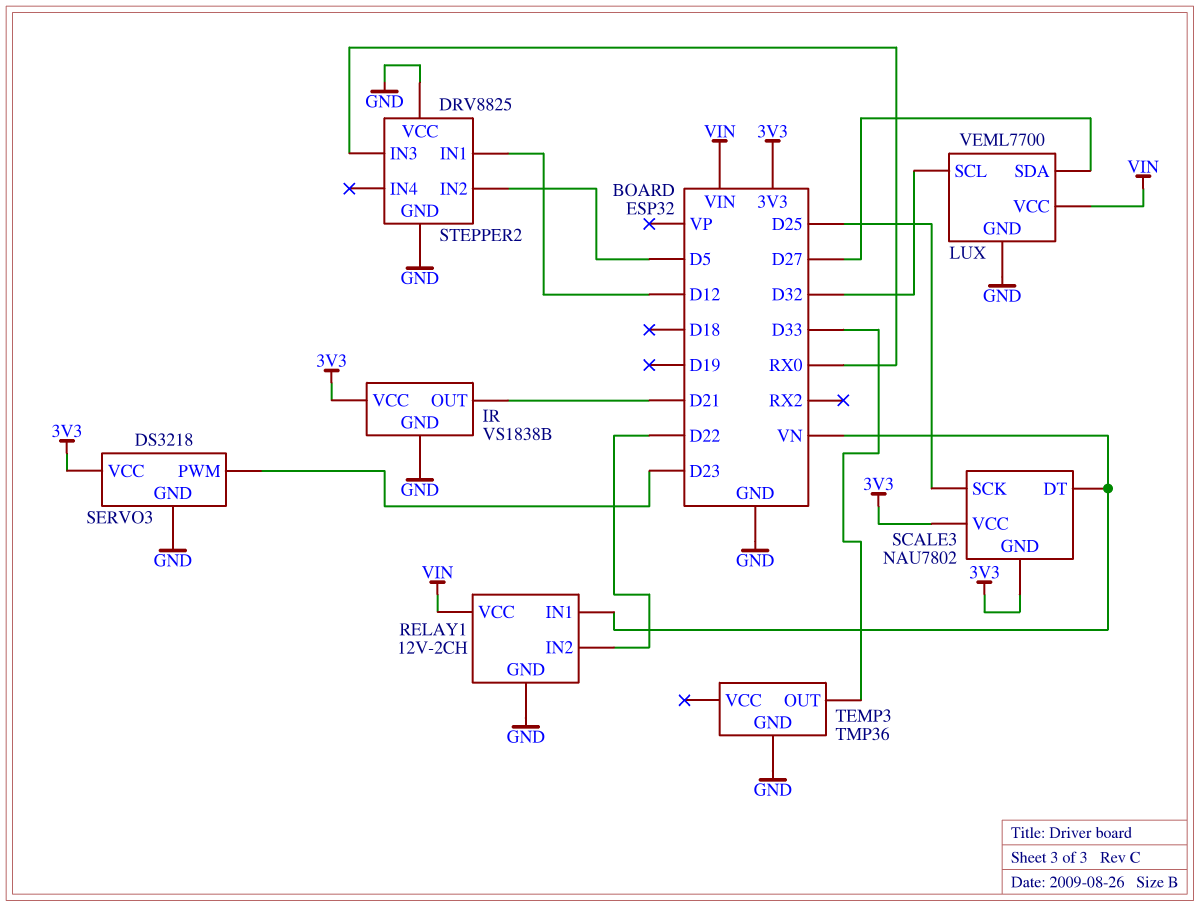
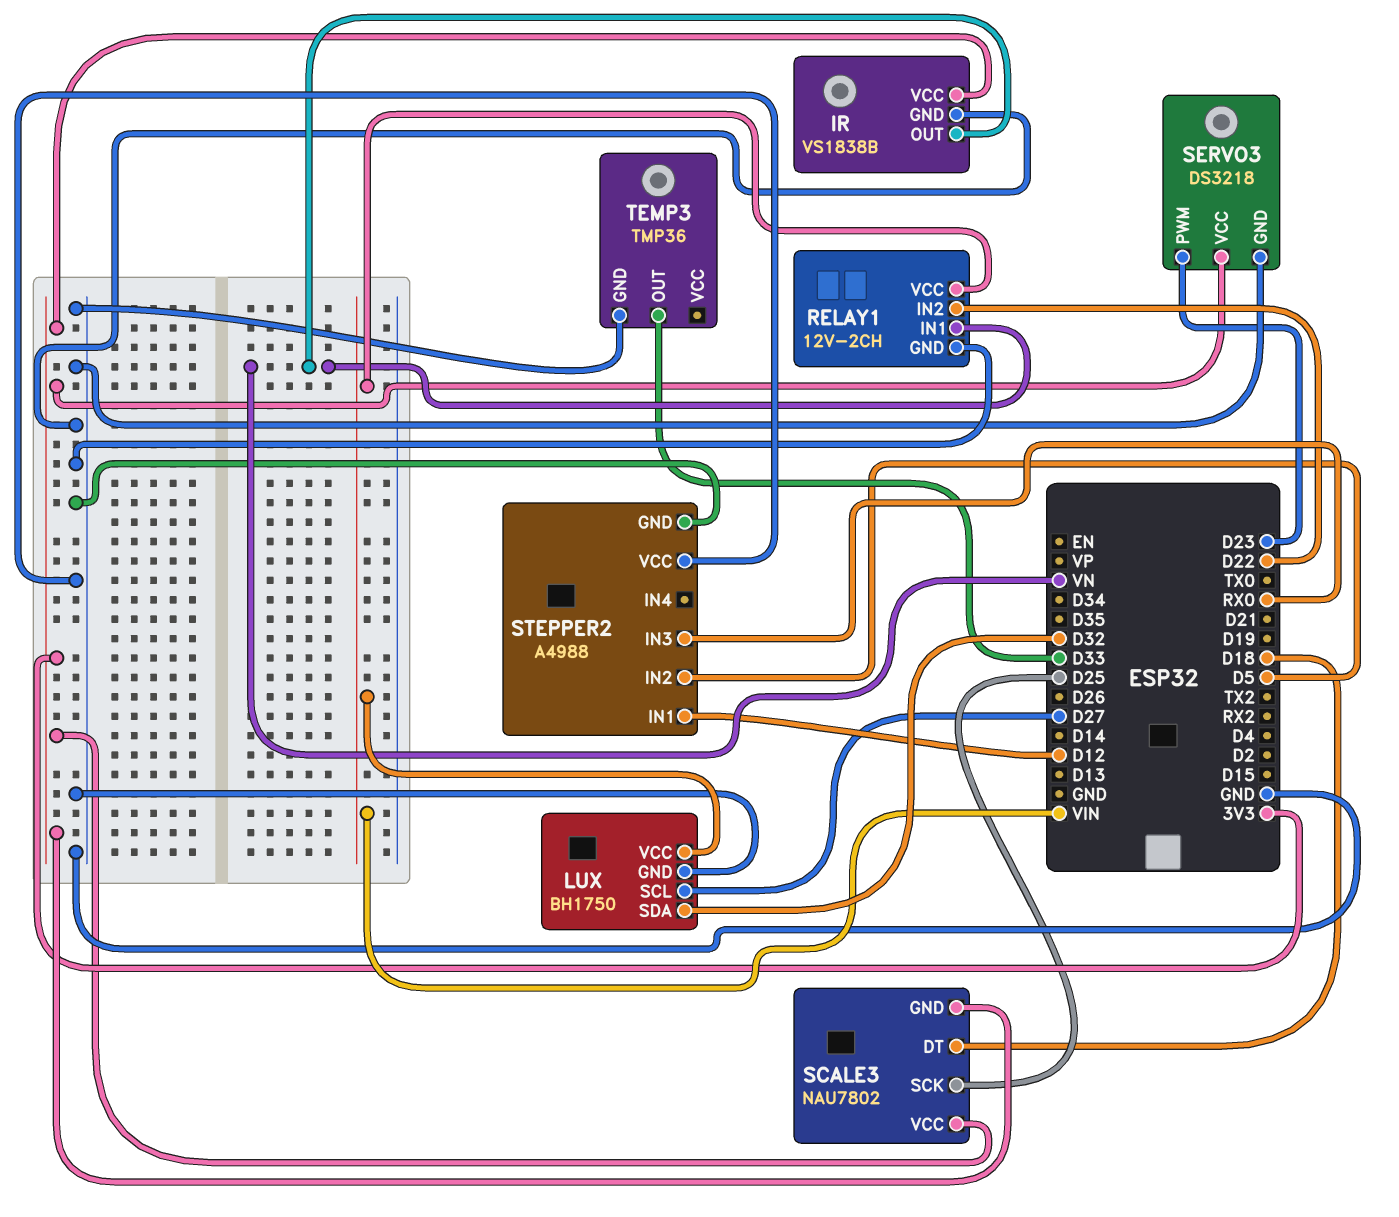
IR pin OUT: D21 -> VN
LUX: VEML7700 -> BH1750
LUX pin SCL: D32 -> D27
LUX pin SDA: D27 -> D32
SCALE3 pin DT: VN -> D18
STEPPER2: DRV8825 -> A4988

